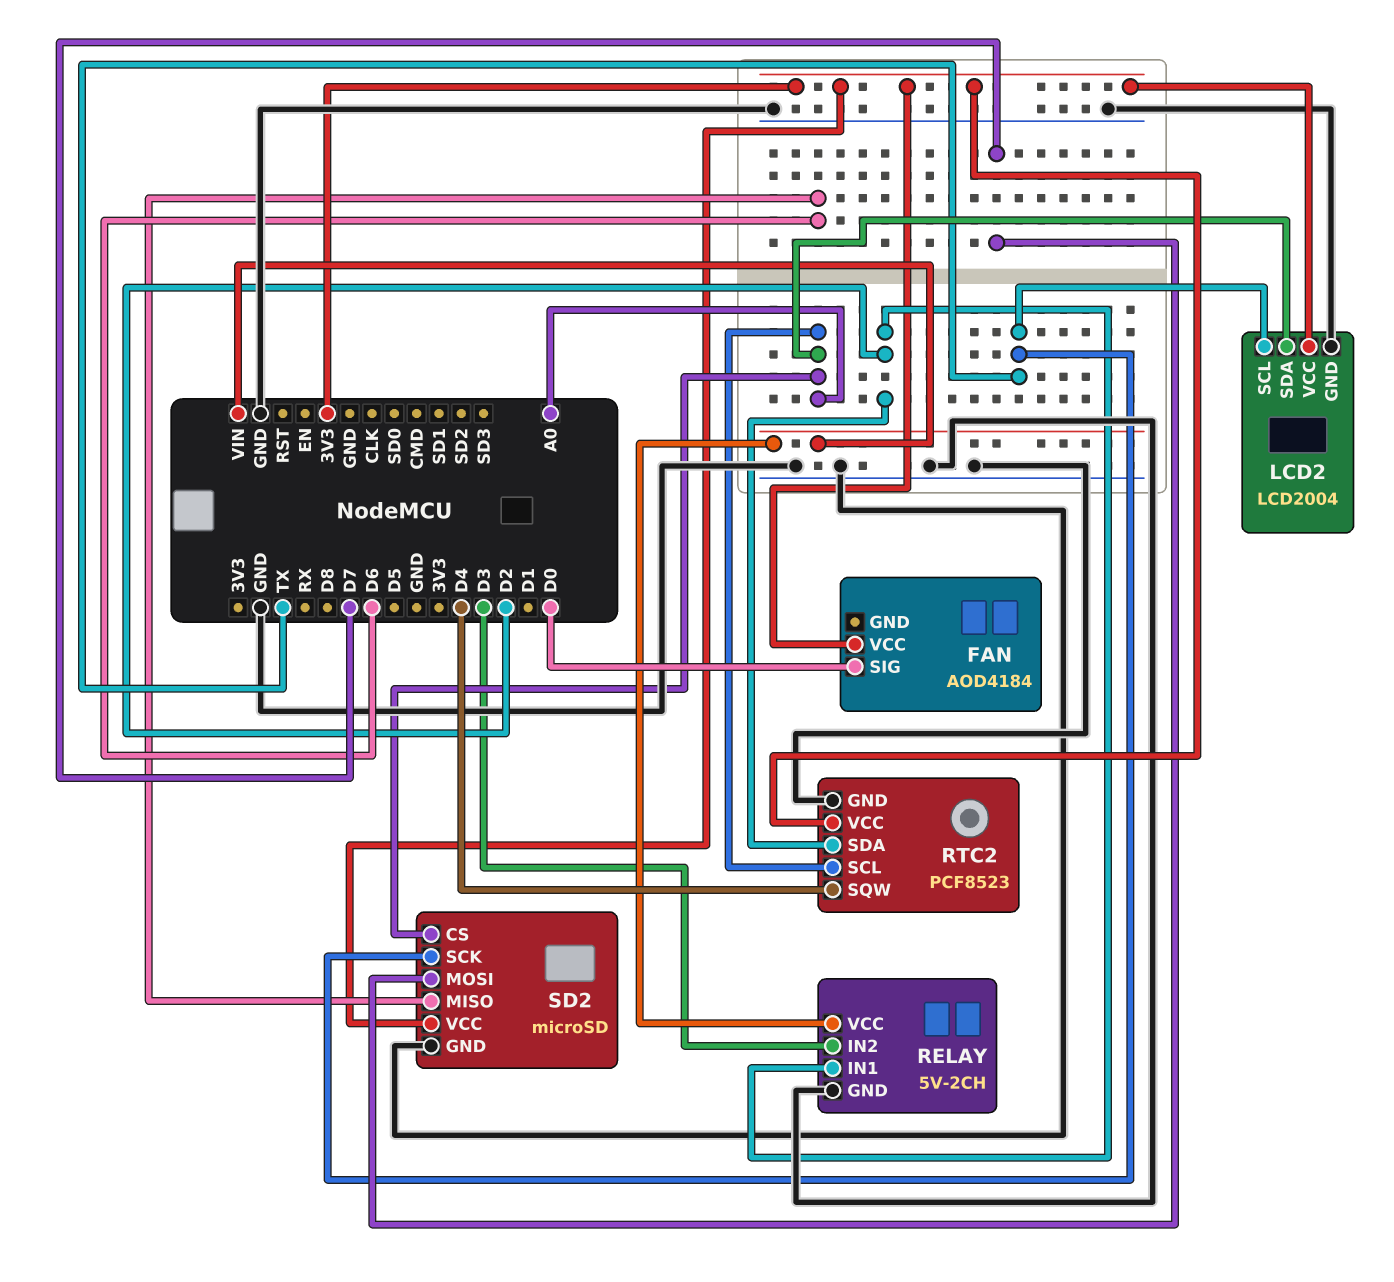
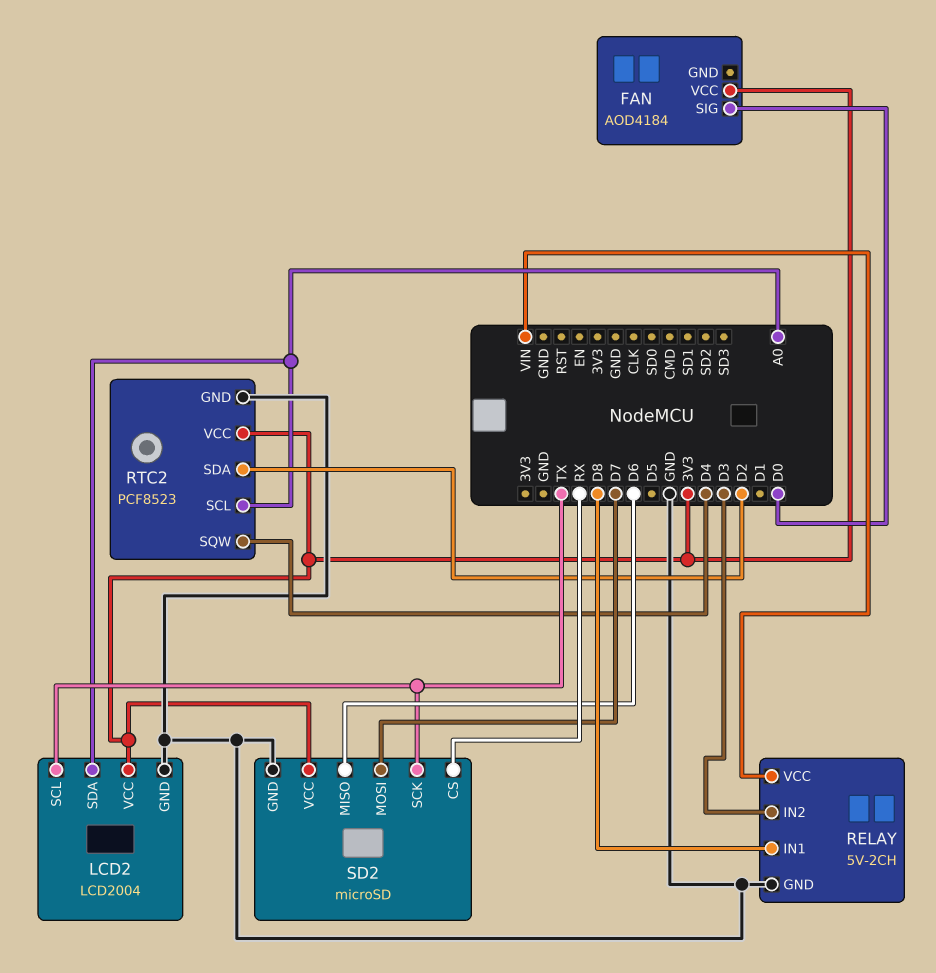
RELAY pin IN1: D2 -> D8
SD2 pin CS: A0 -> RX

